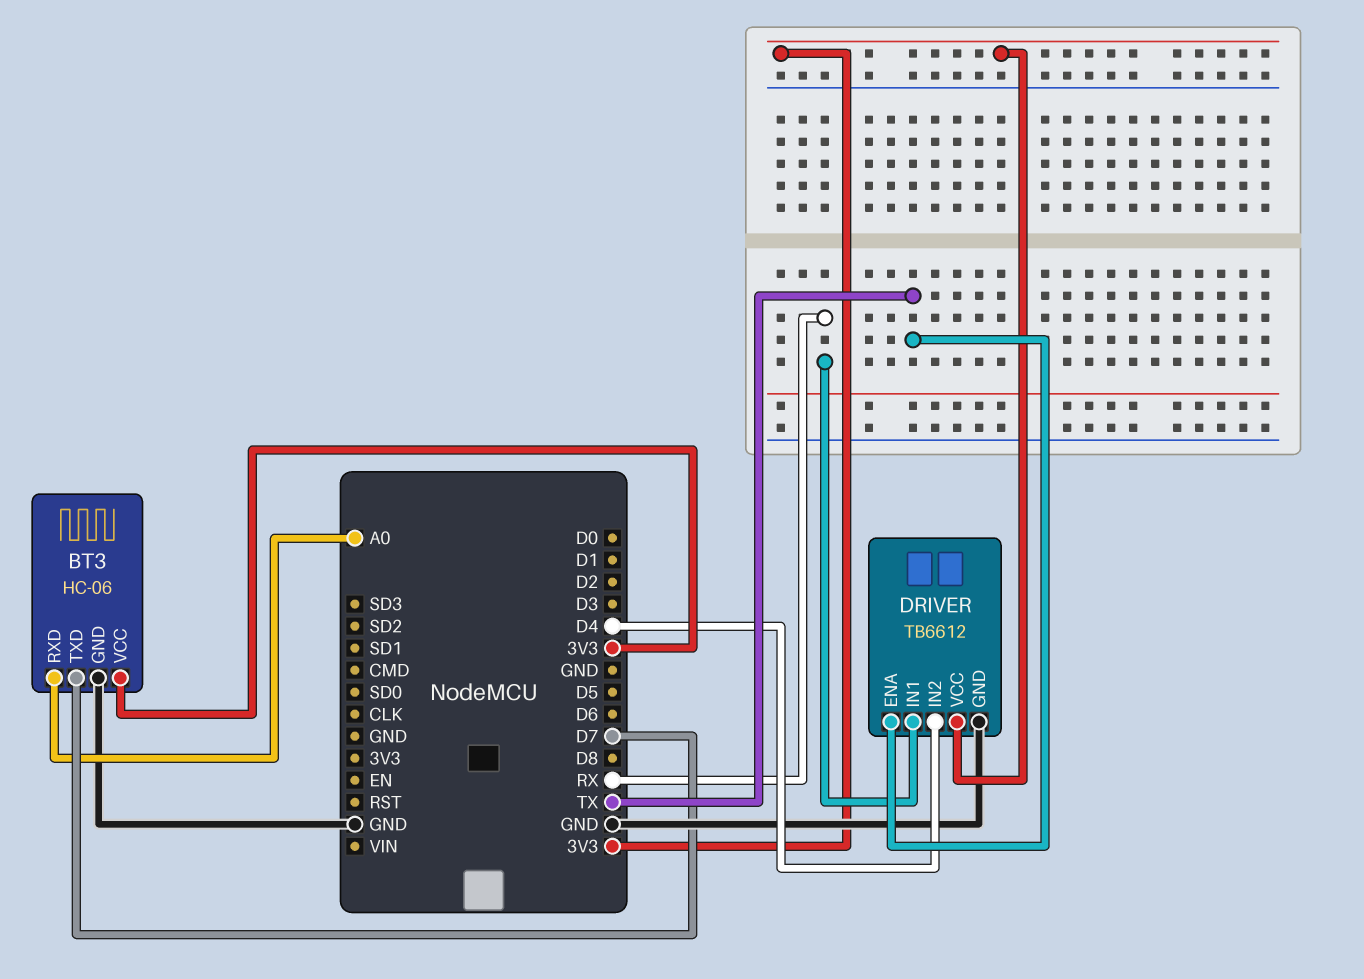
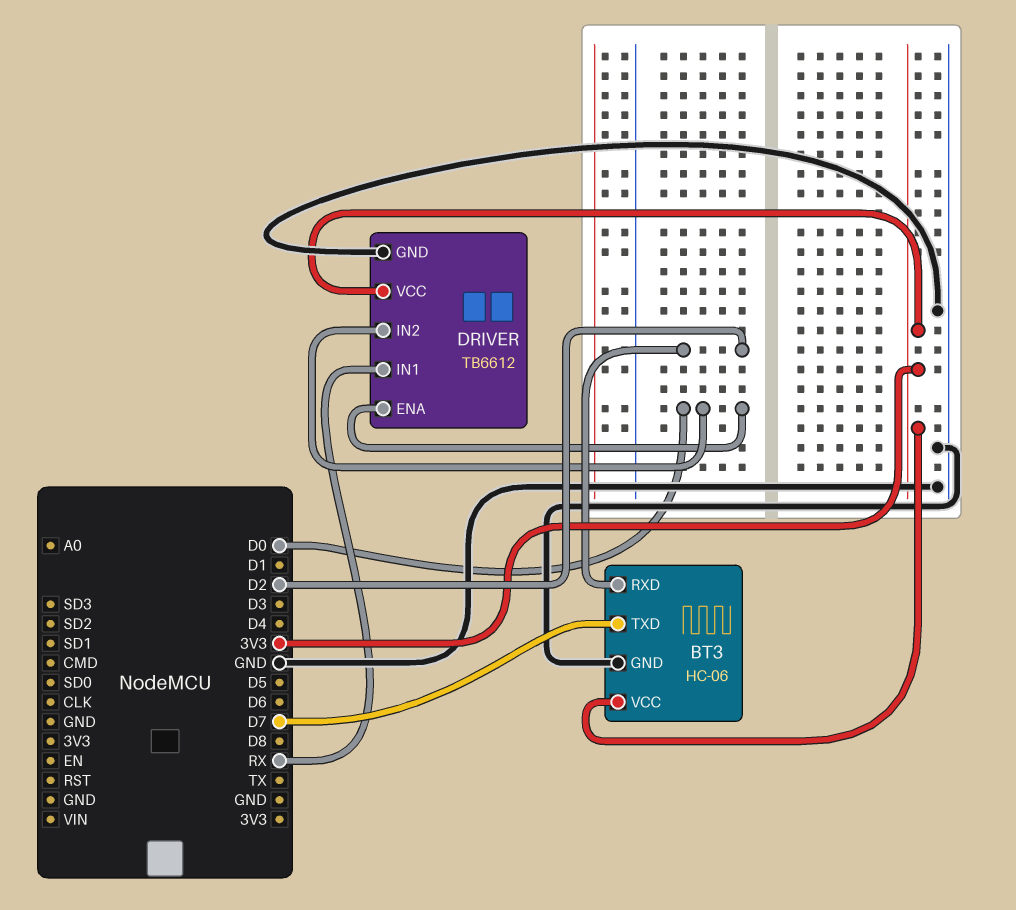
BT3 pin RXD: A0 -> D2
DRIVER pin ENA: TX -> D0
DRIVER pin IN2: D4 -> D0

